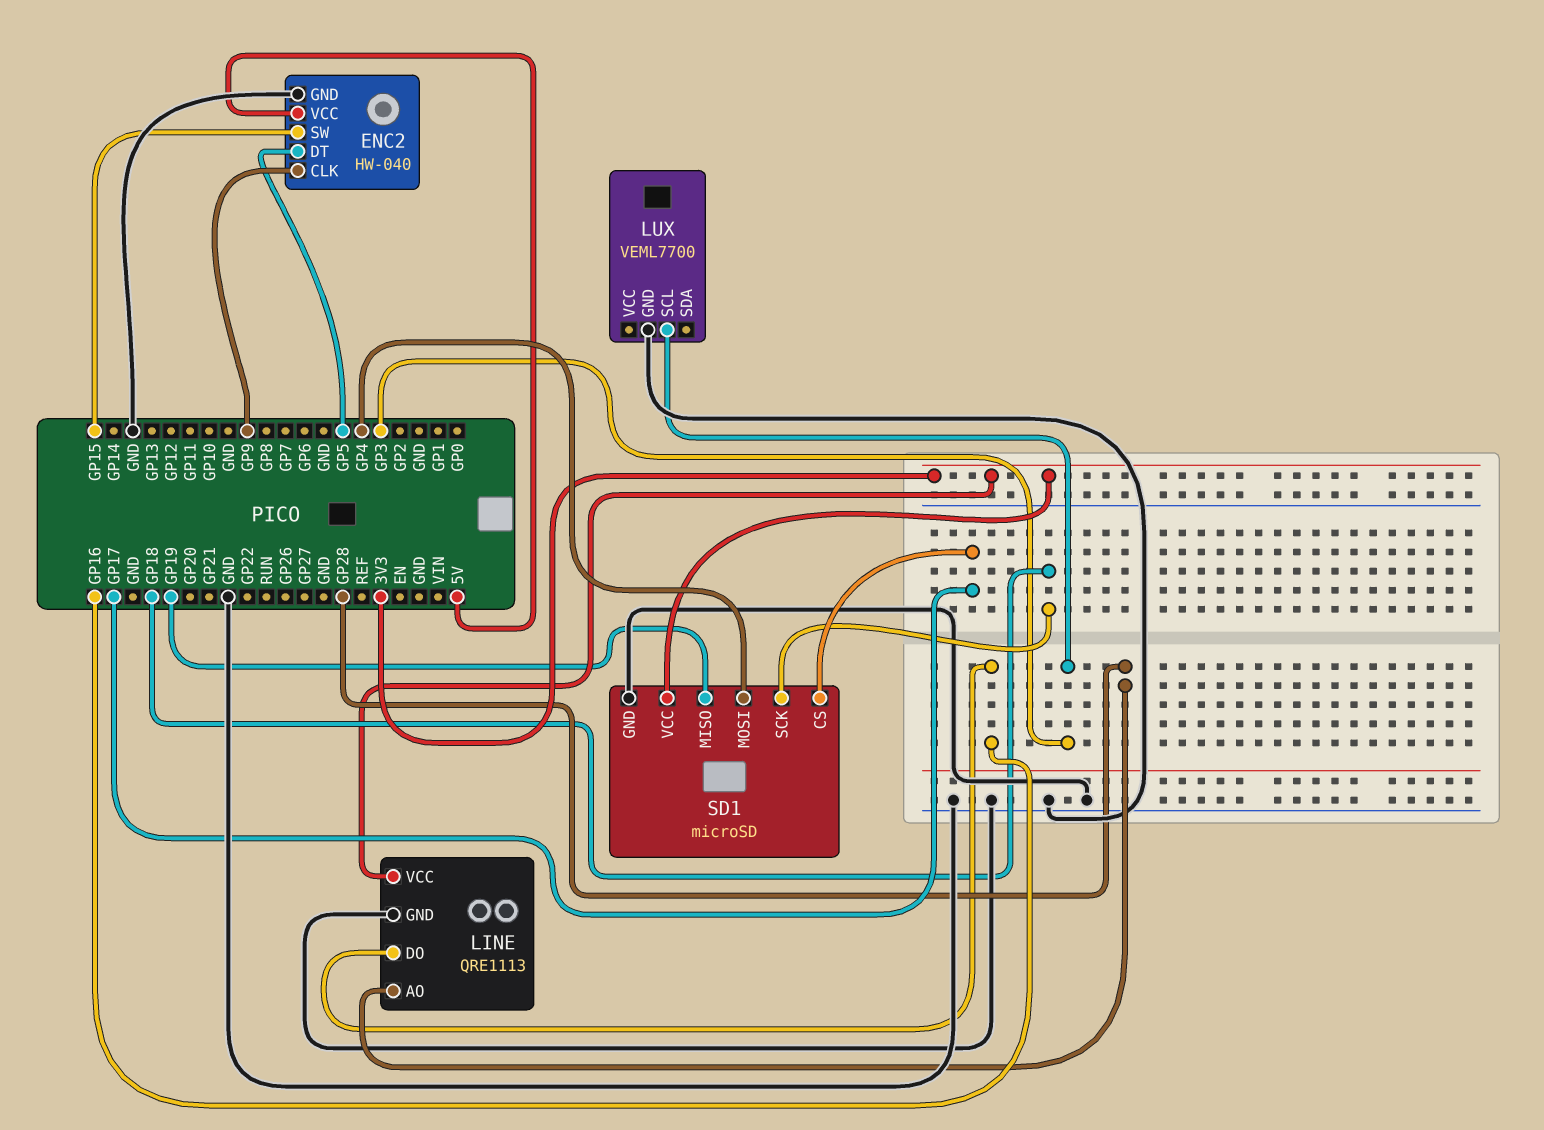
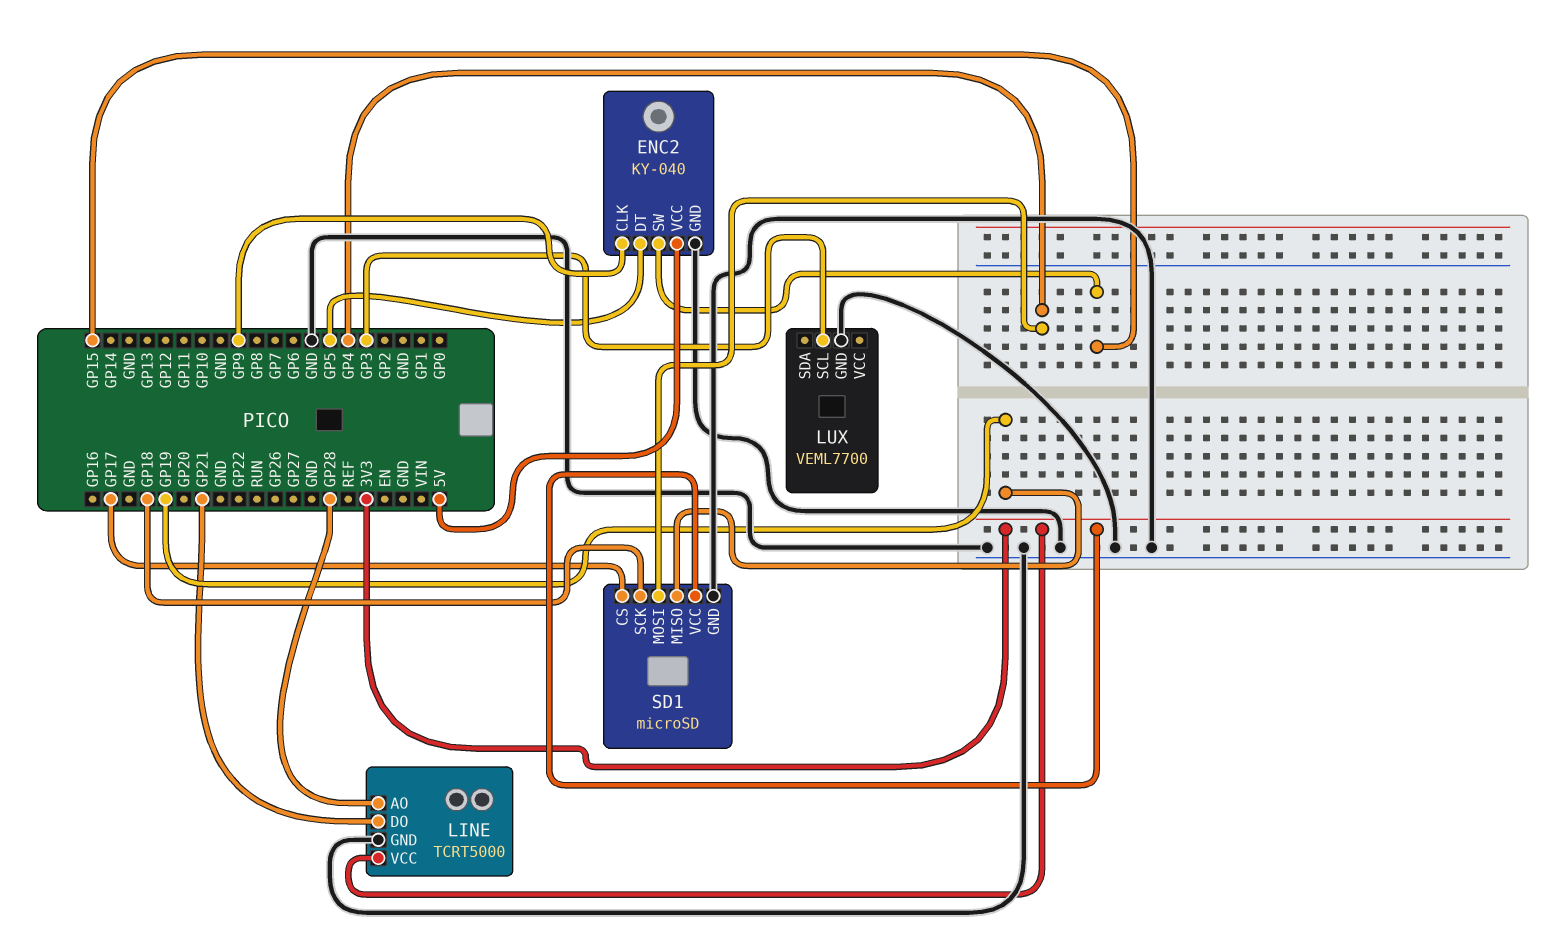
ENC2: HW-040 -> KY-040
LINE: QRE1113 -> TCRT5000
LINE pin DO: GP16 -> GP21

